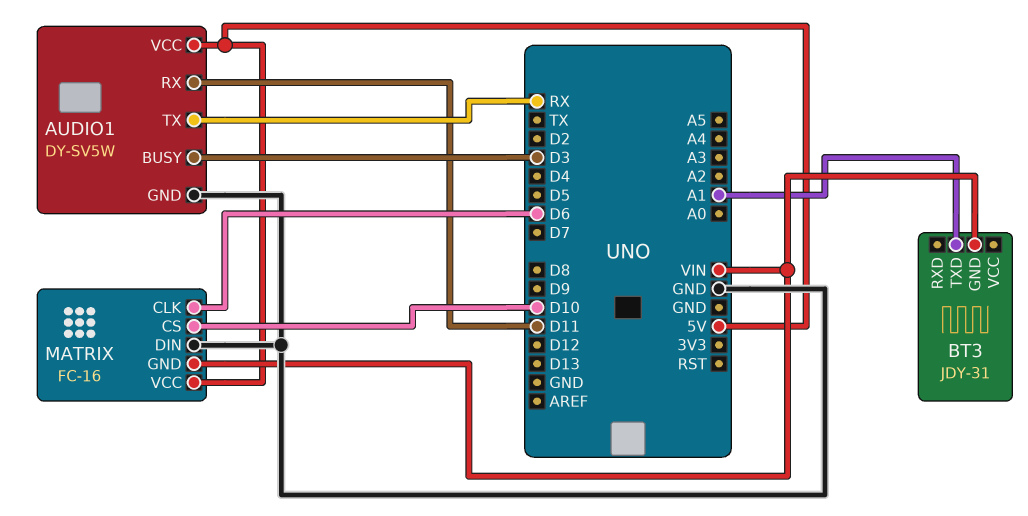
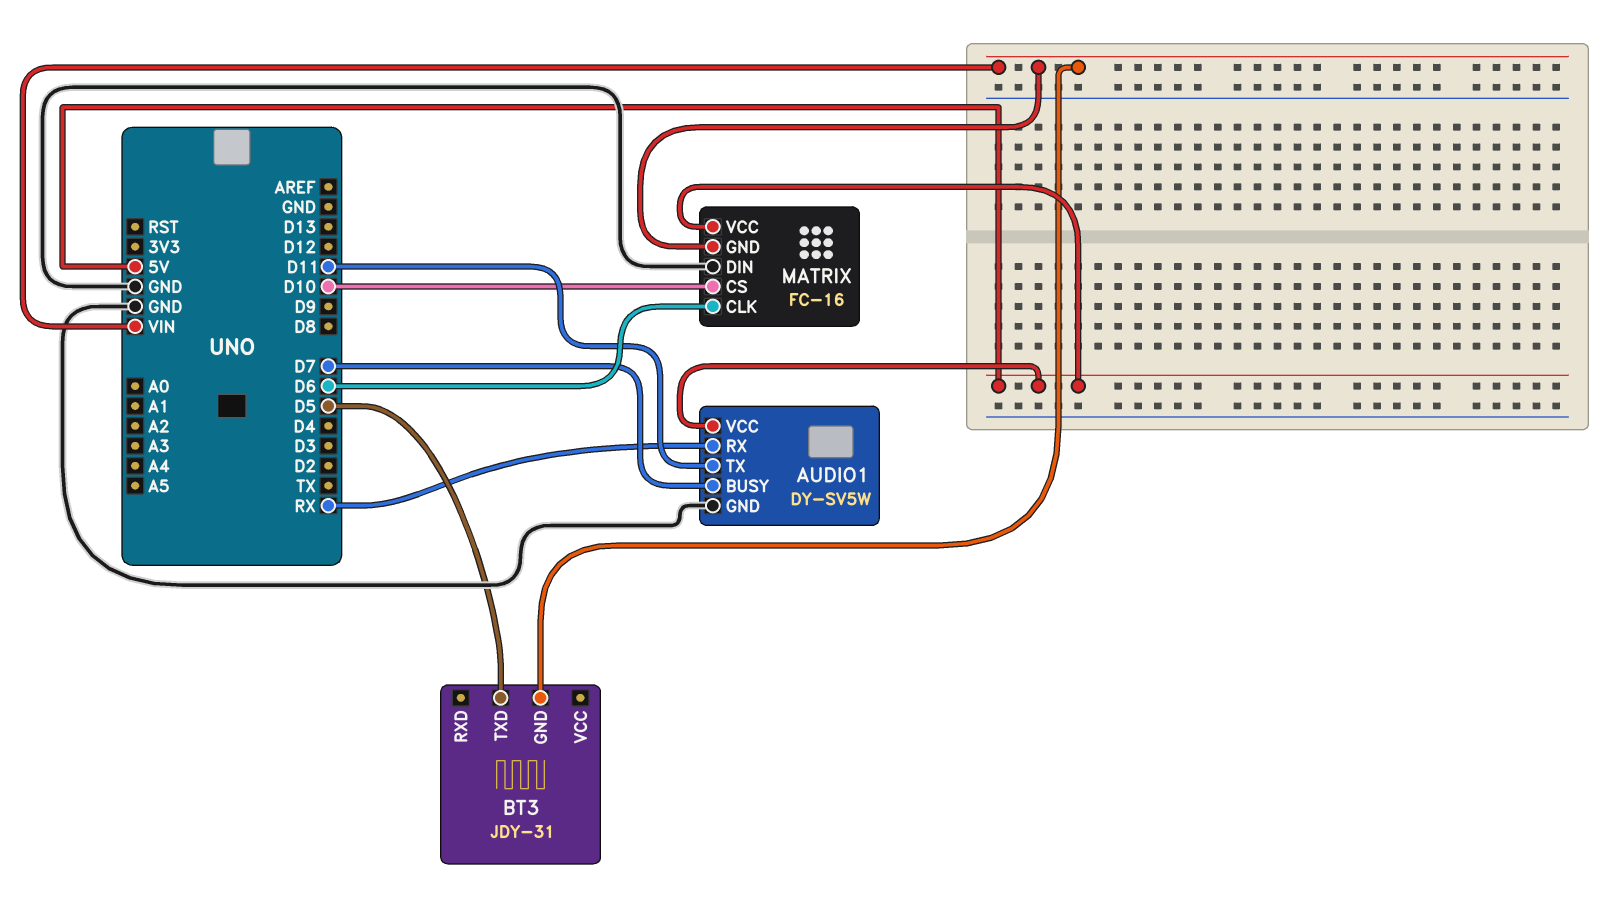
AUDIO1 pin BUSY: D3 -> D7
AUDIO1 pin RX: D11 -> RX
AUDIO1 pin TX: RX -> D11
BT3 pin TXD: A1 -> D5

